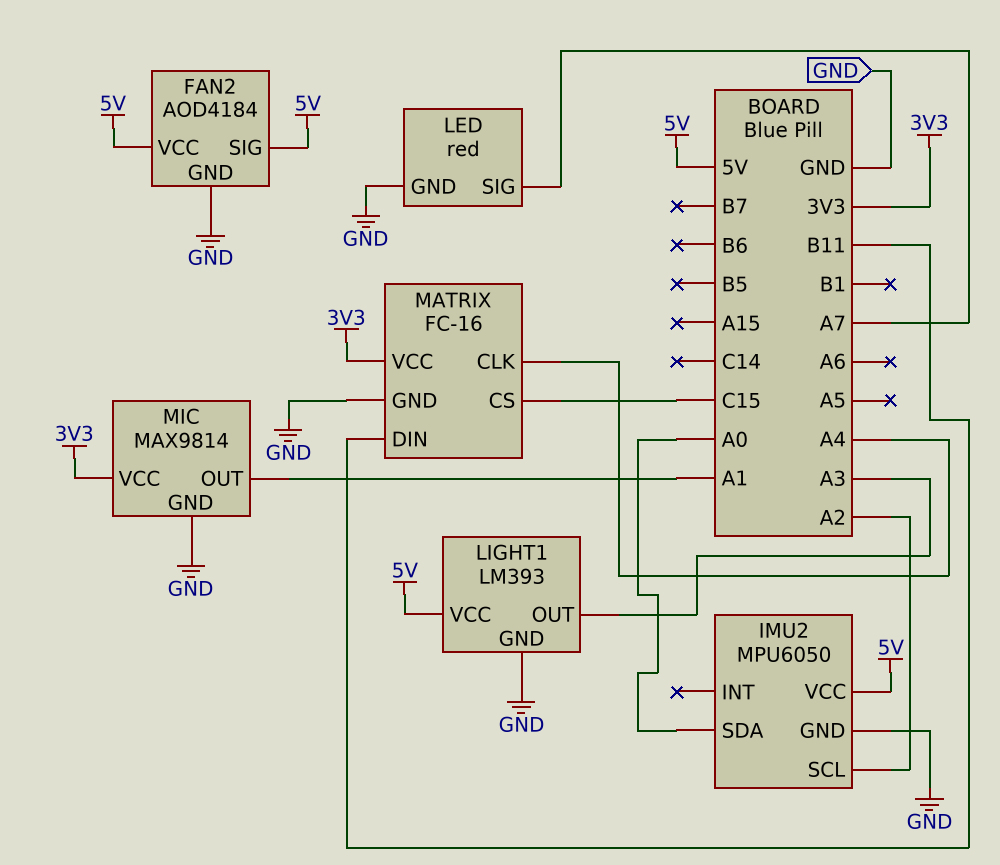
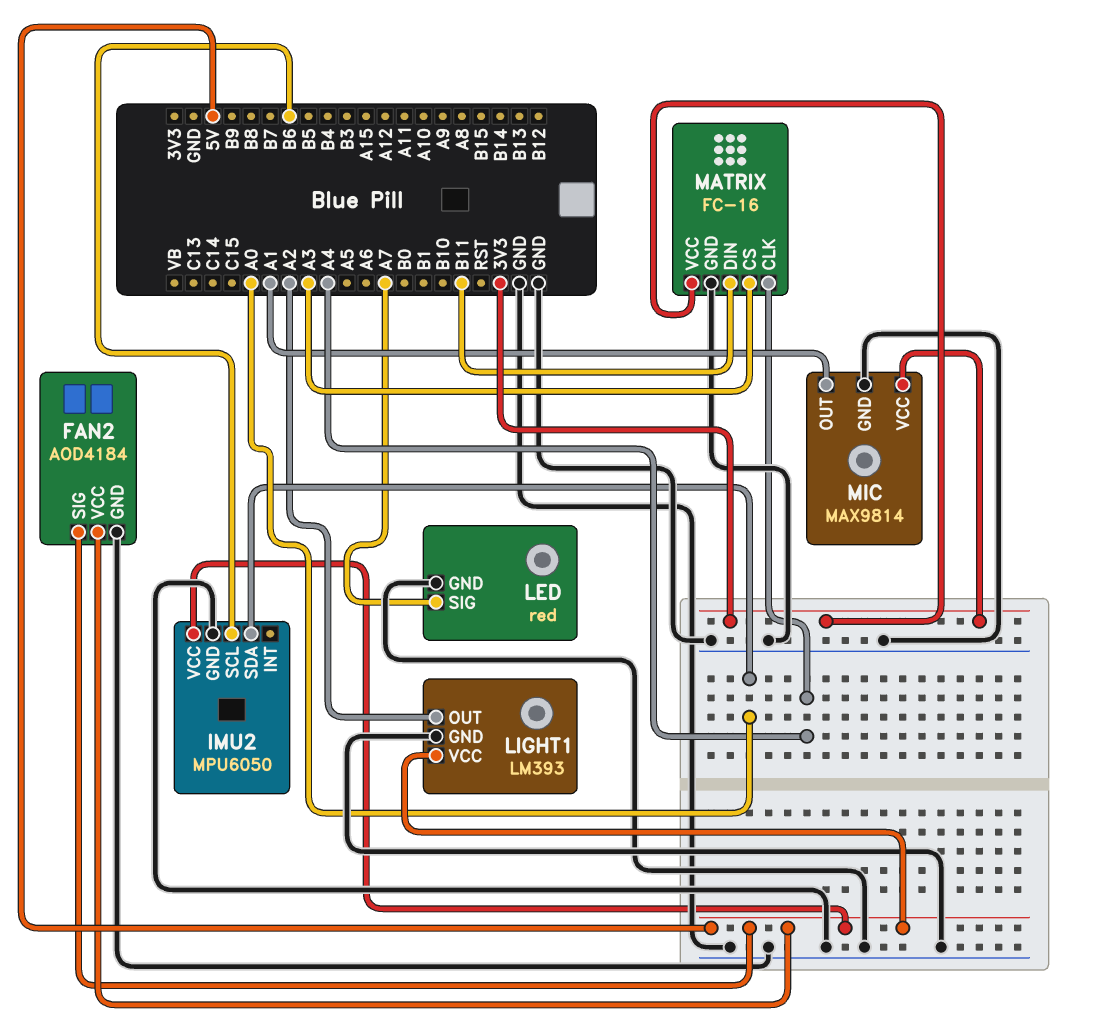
IMU2 pin SCL: A2 -> B6
LIGHT1 pin OUT: A3 -> A2
MATRIX pin CS: C15 -> A3

